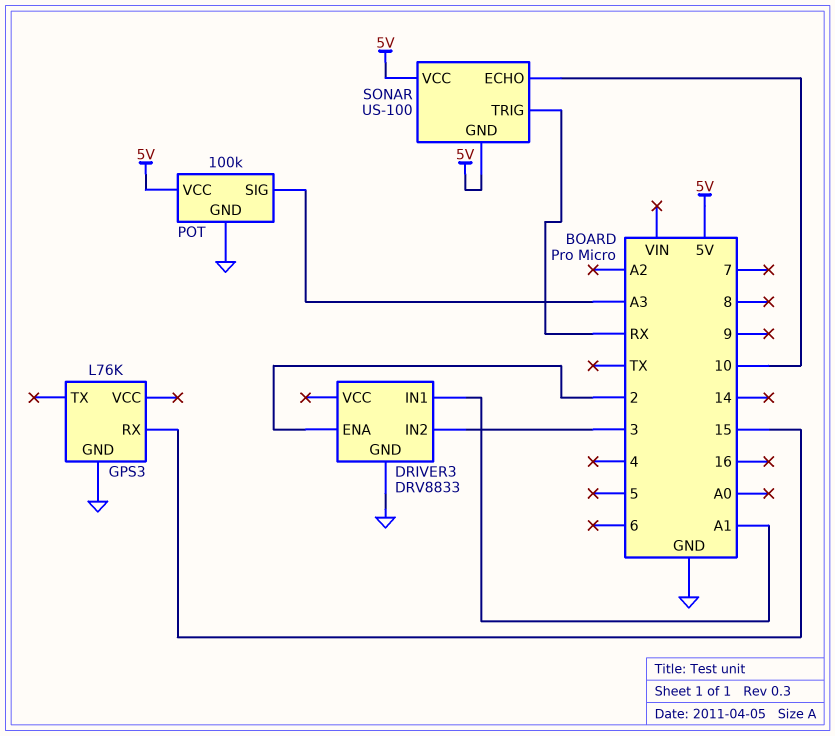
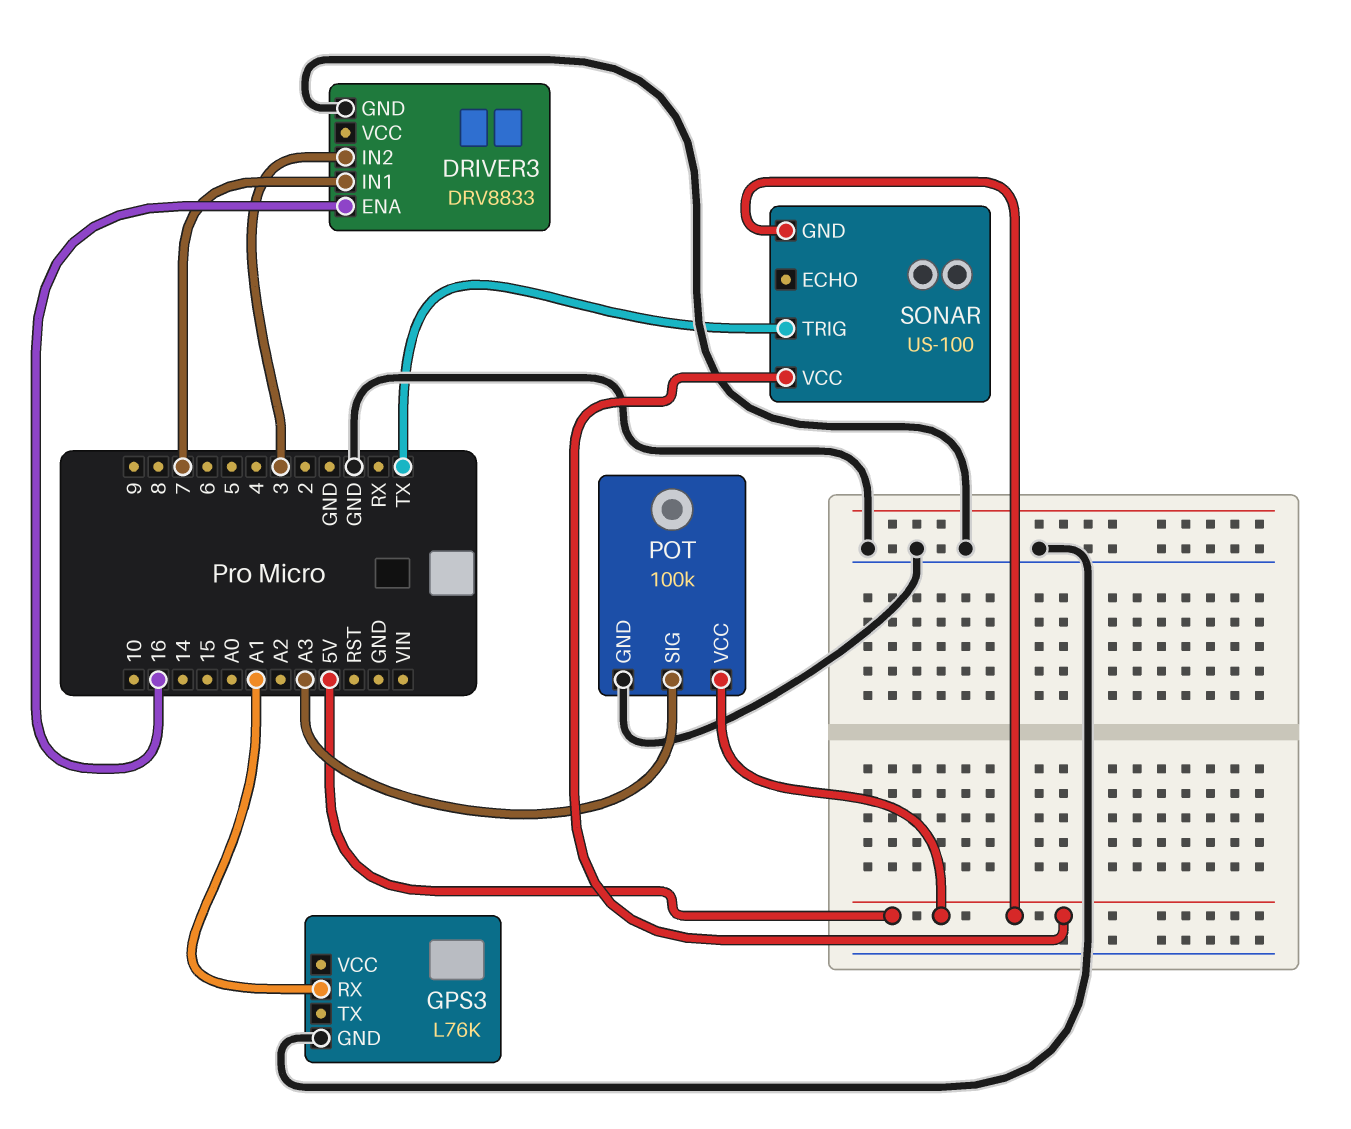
DRIVER3 pin ENA: 2 -> 16
DRIVER3 pin IN1: A1 -> 7
GPS3 pin RX: 15 -> A1
SONAR pin ECHO: 10 -> none
SONAR pin TRIG: RX -> TX

